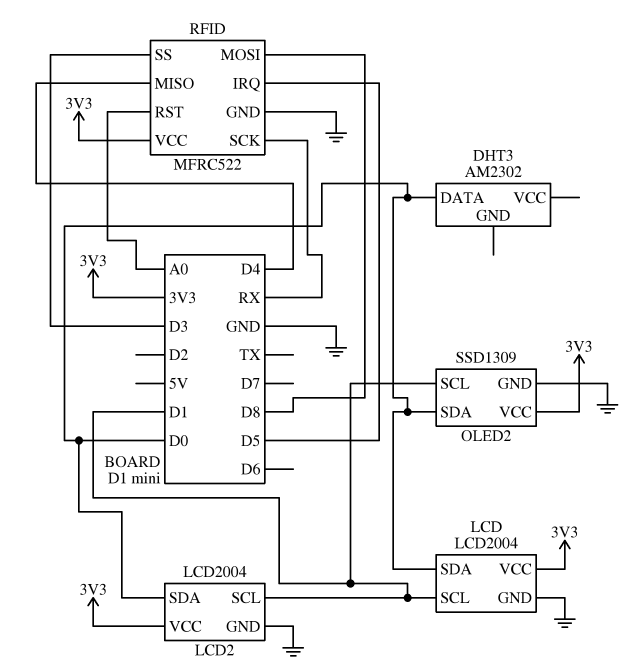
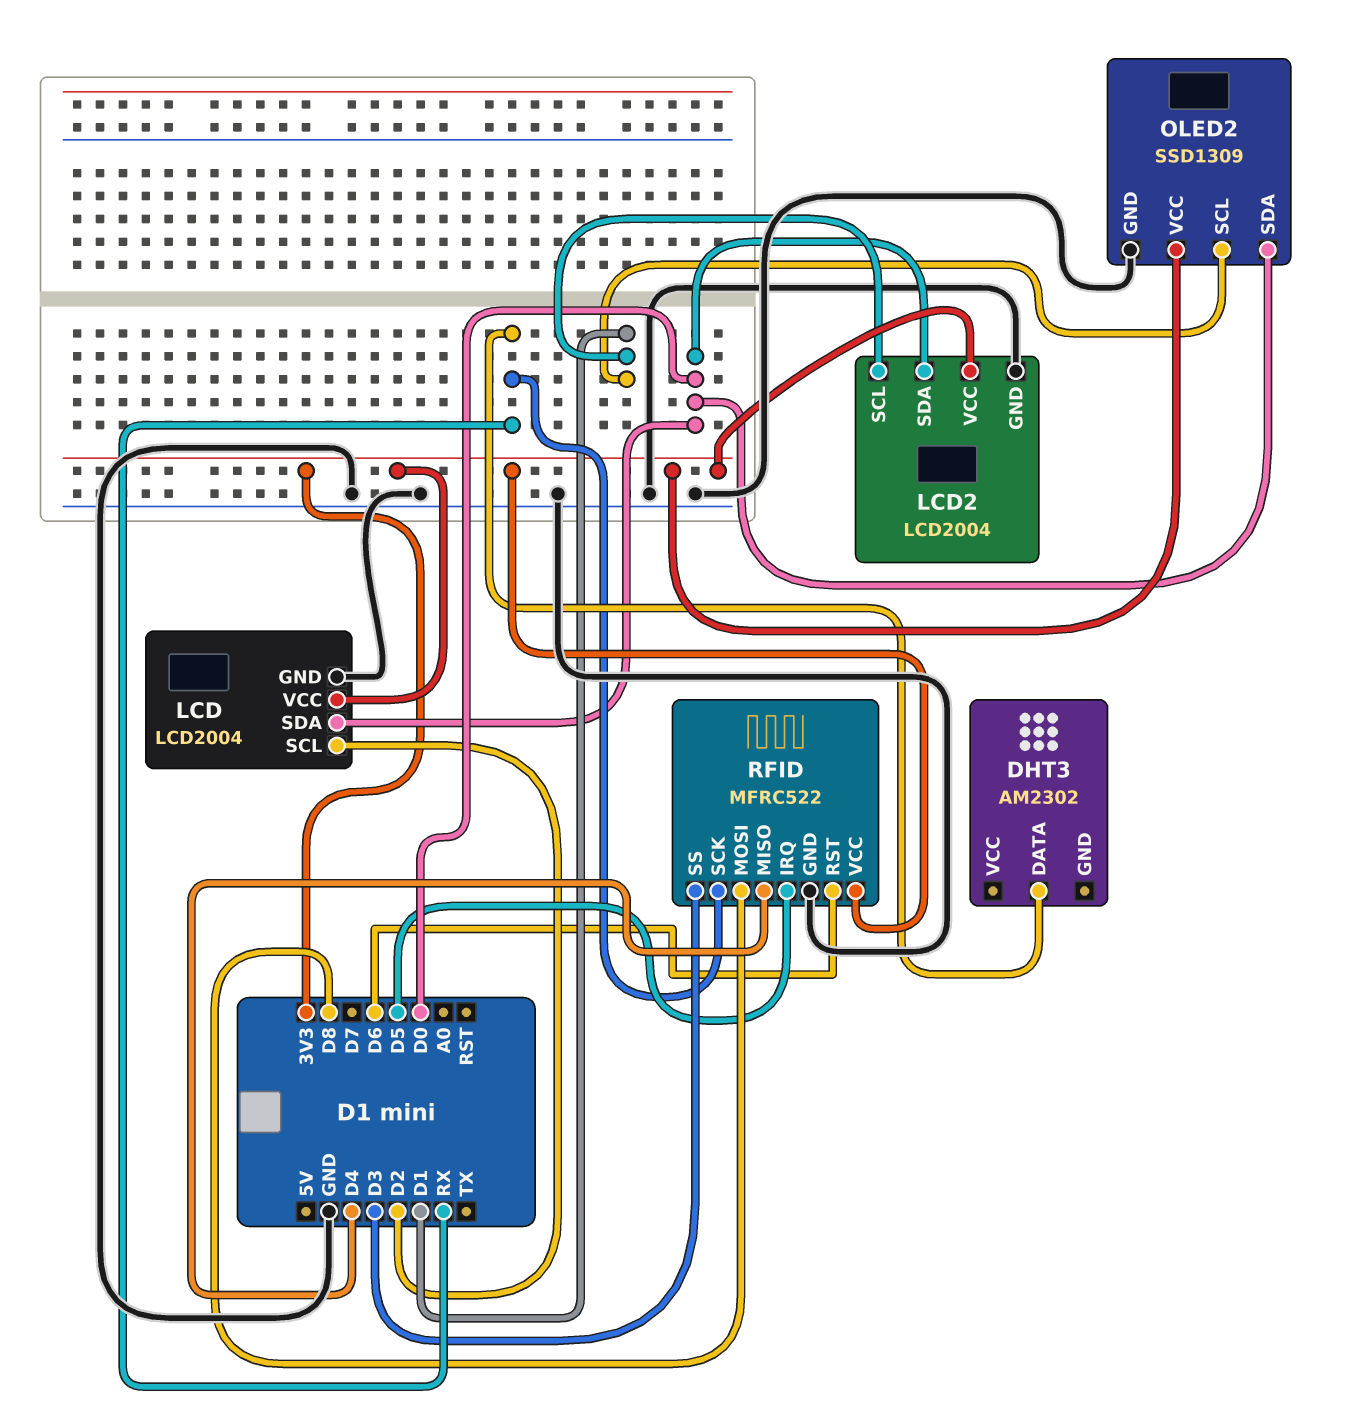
DHT3 pin DATA: D0 -> RX
LCD pin SCL: D1 -> D2
RFID pin RST: A0 -> D6

